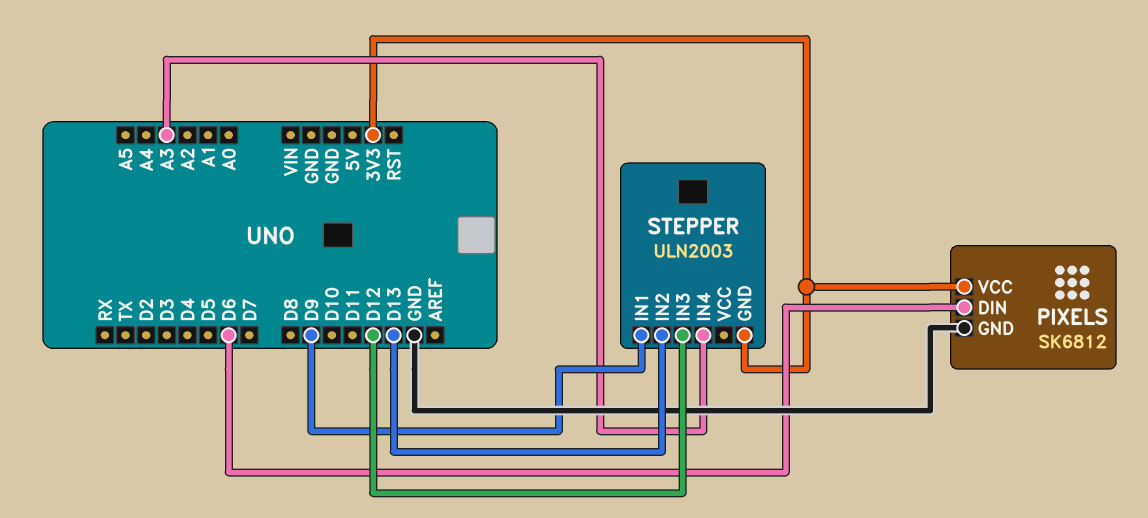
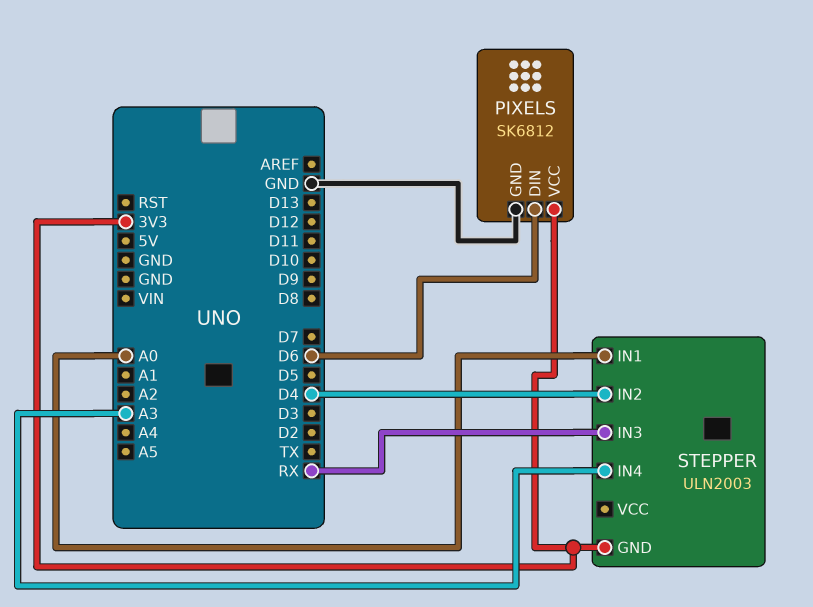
STEPPER pin IN1: D9 -> A0
STEPPER pin IN2: D13 -> D4
STEPPER pin IN3: D12 -> RX

